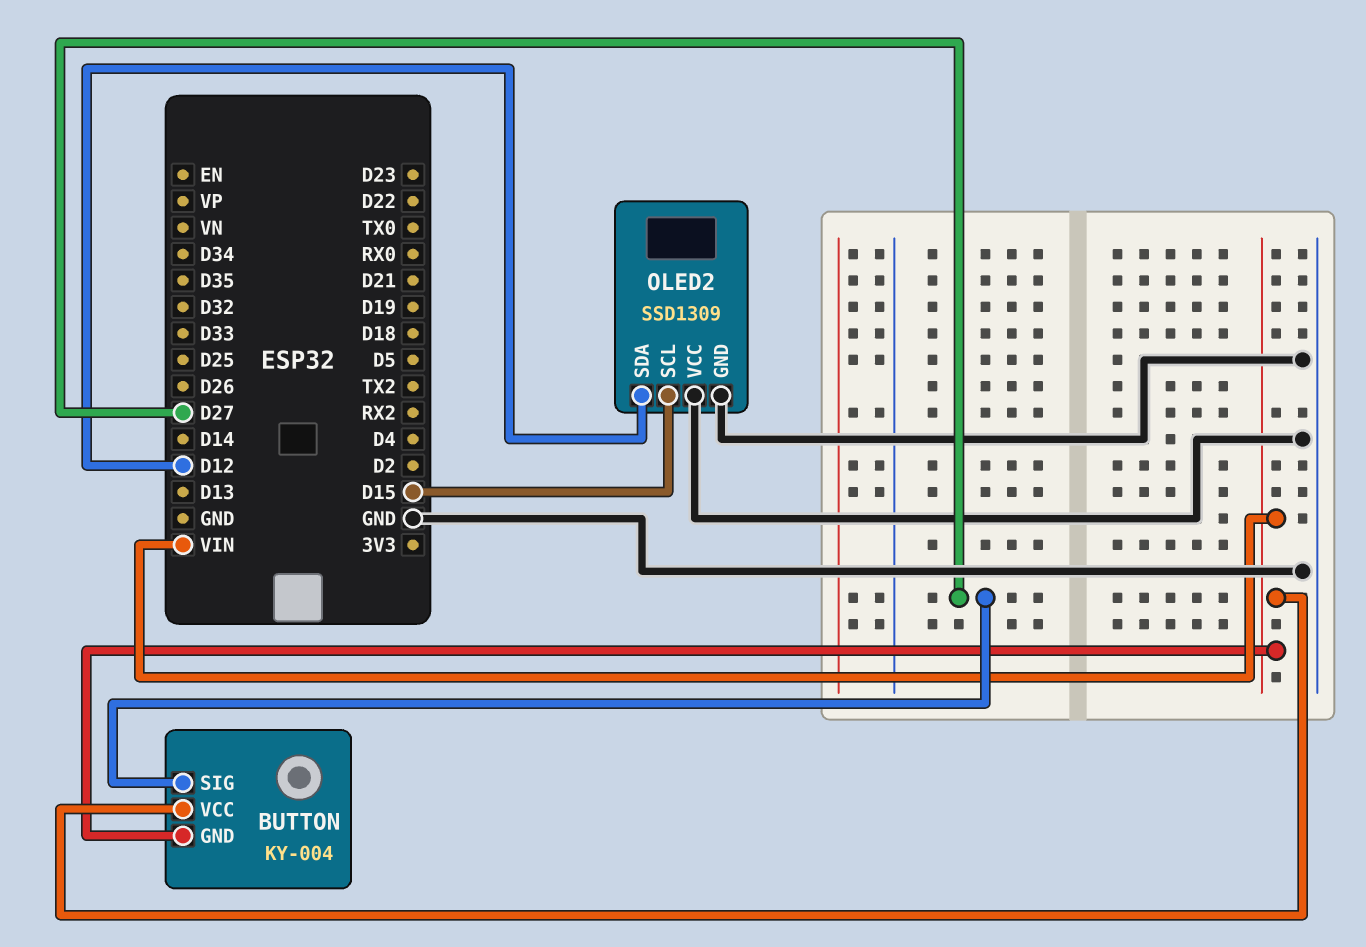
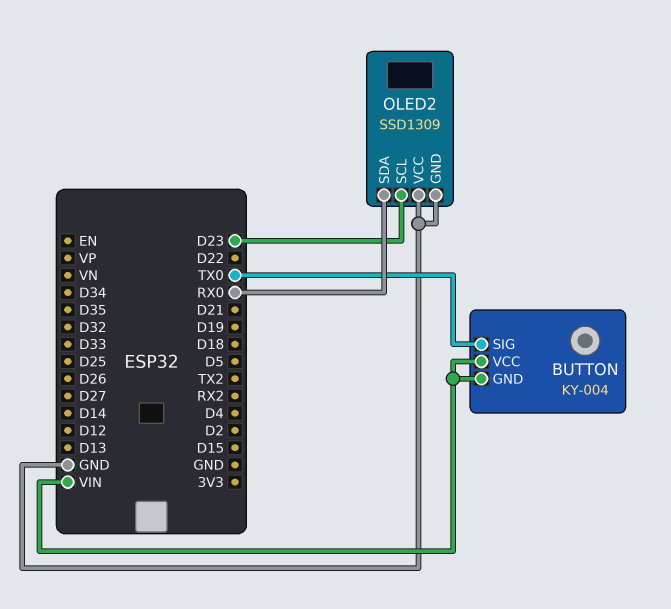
BUTTON pin SIG: D27 -> TX0
OLED2 pin SCL: D15 -> D23
OLED2 pin SDA: D12 -> RX0

